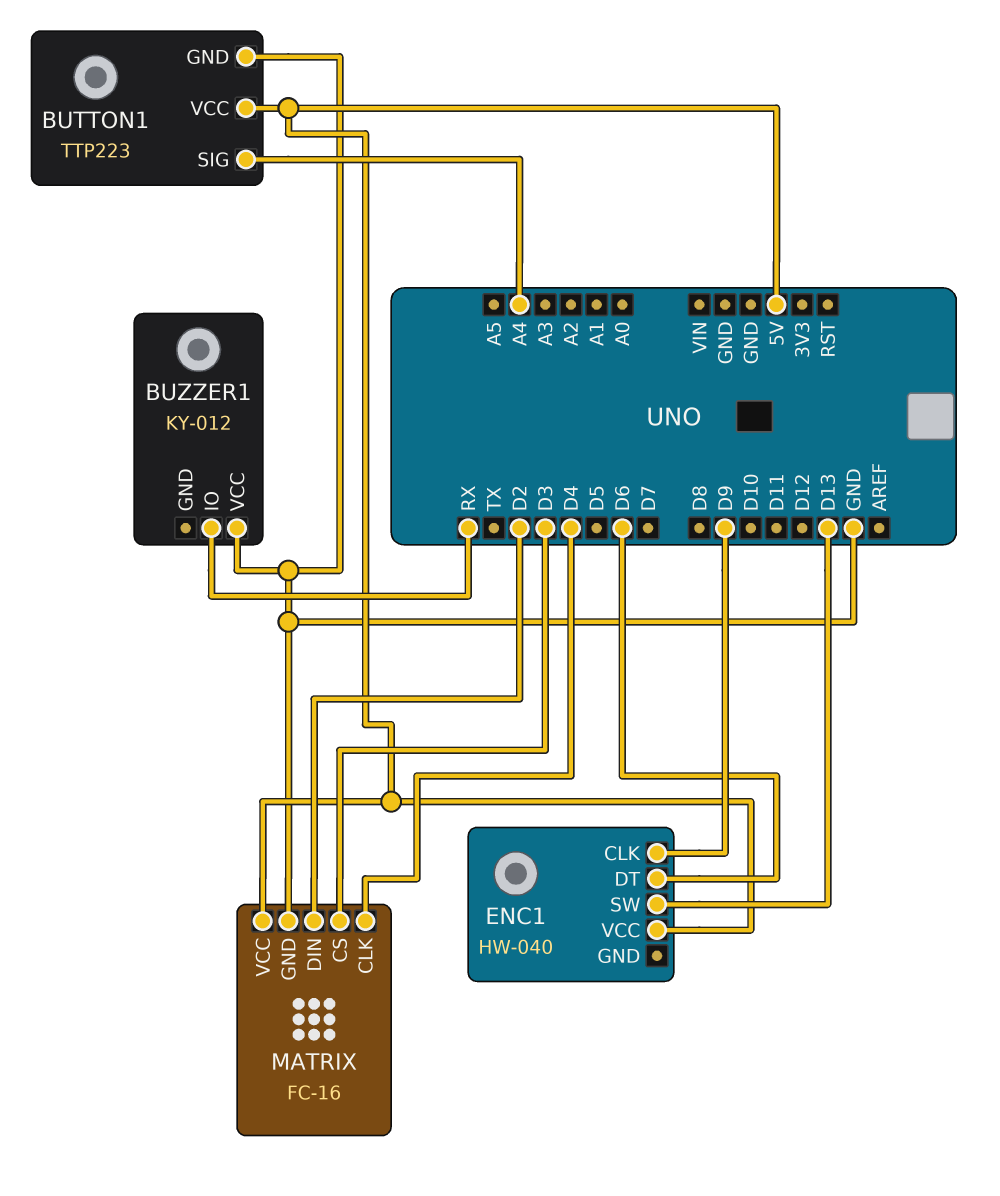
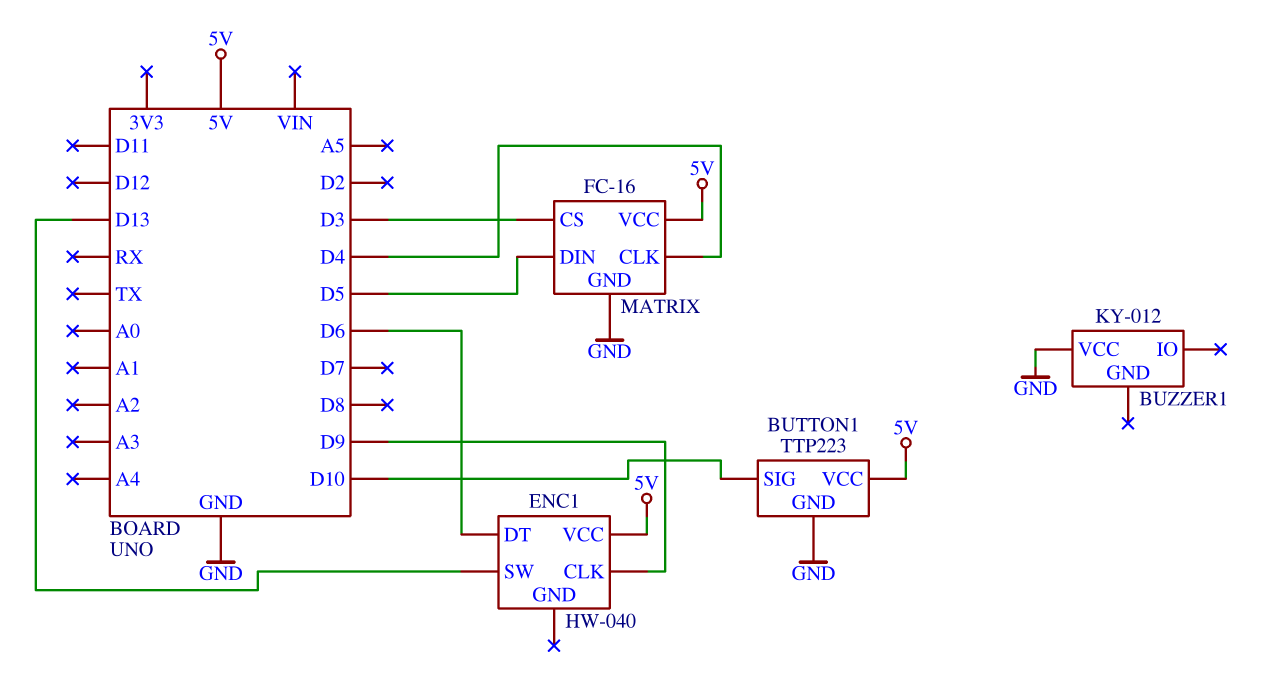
BUTTON1 pin SIG: A4 -> D10
BUZZER1 pin IO: RX -> none
MATRIX pin DIN: D2 -> D5

